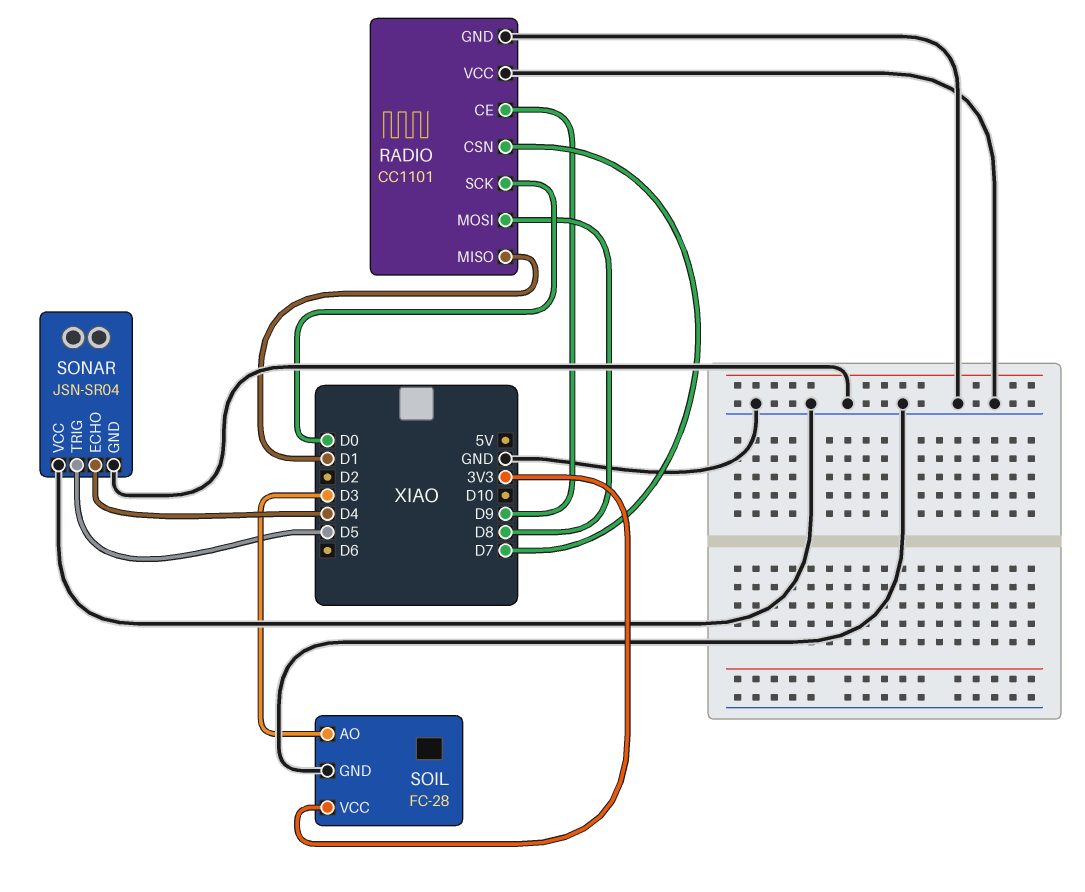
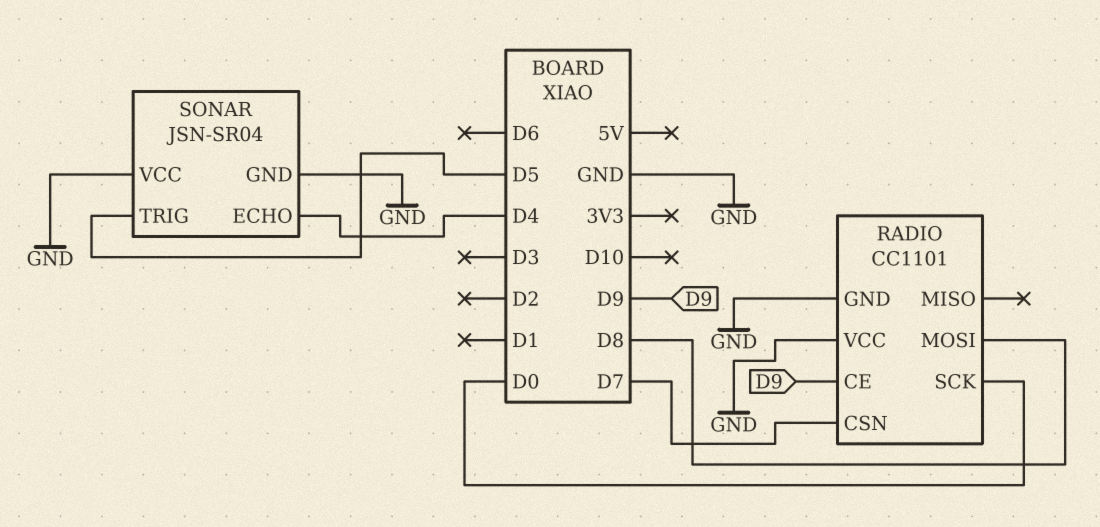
RADIO pin MISO: D1 -> none
SOIL: FC-28 -> none
SOIL pin AO: D3 -> none
SOIL pin GND: GND -> none
SOIL pin VCC: 3V3 -> none

